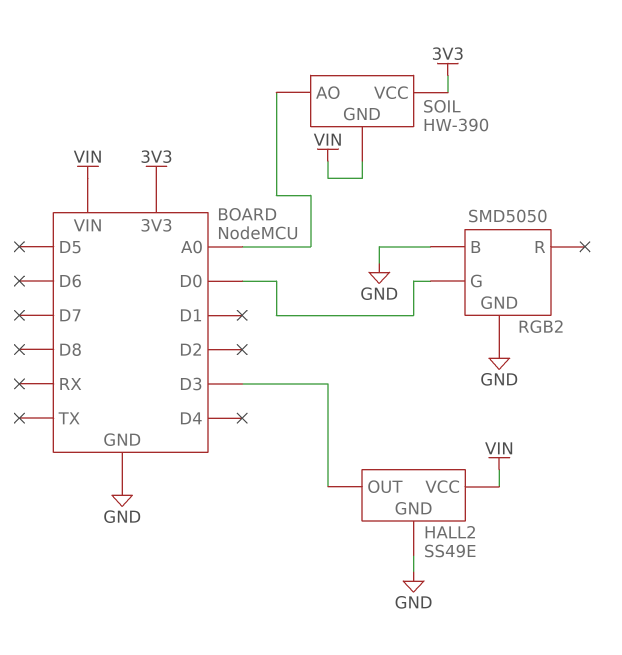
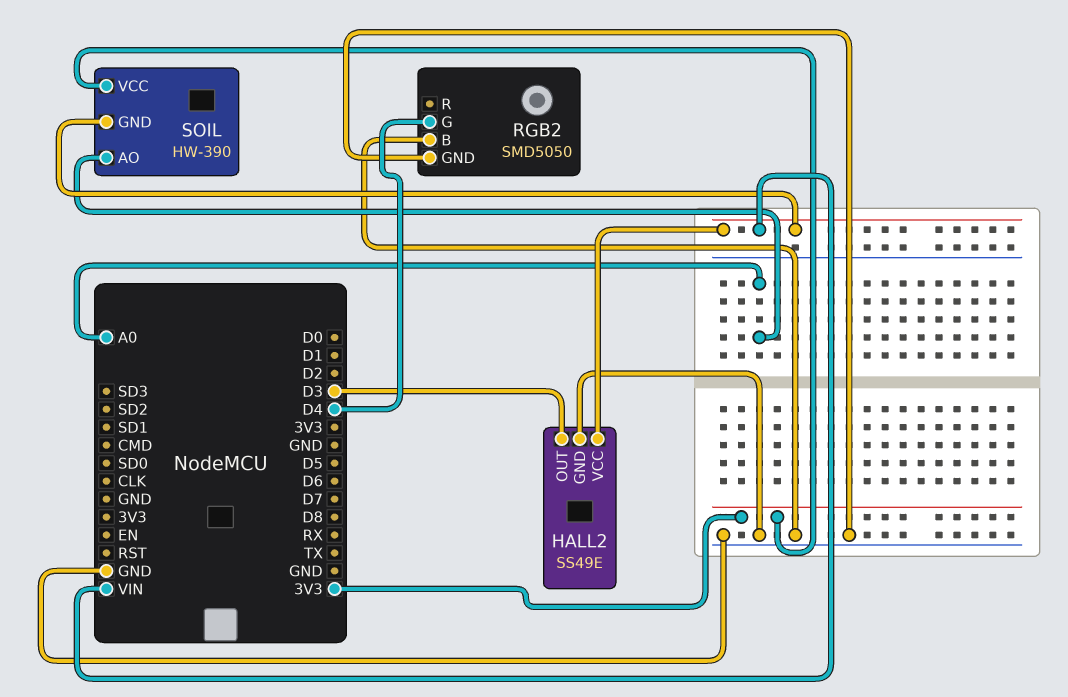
RGB2 pin G: D0 -> D4

